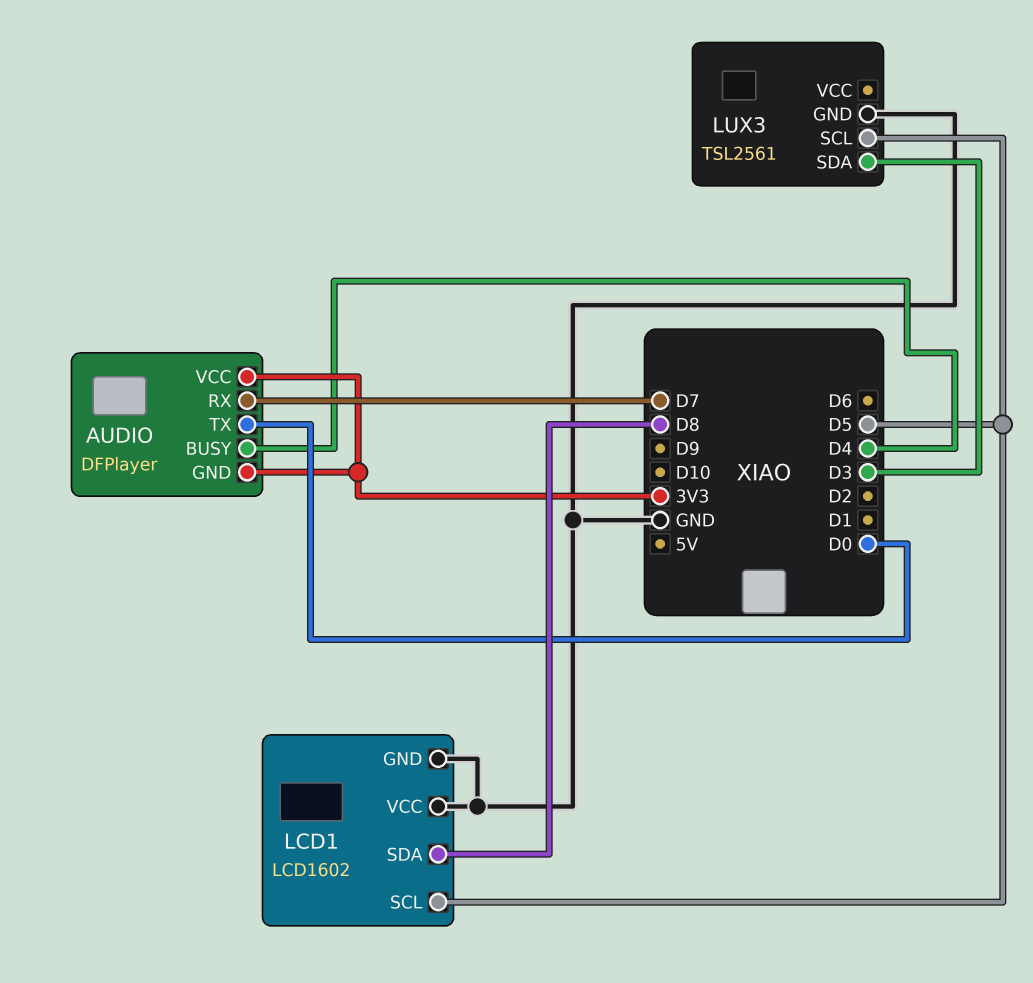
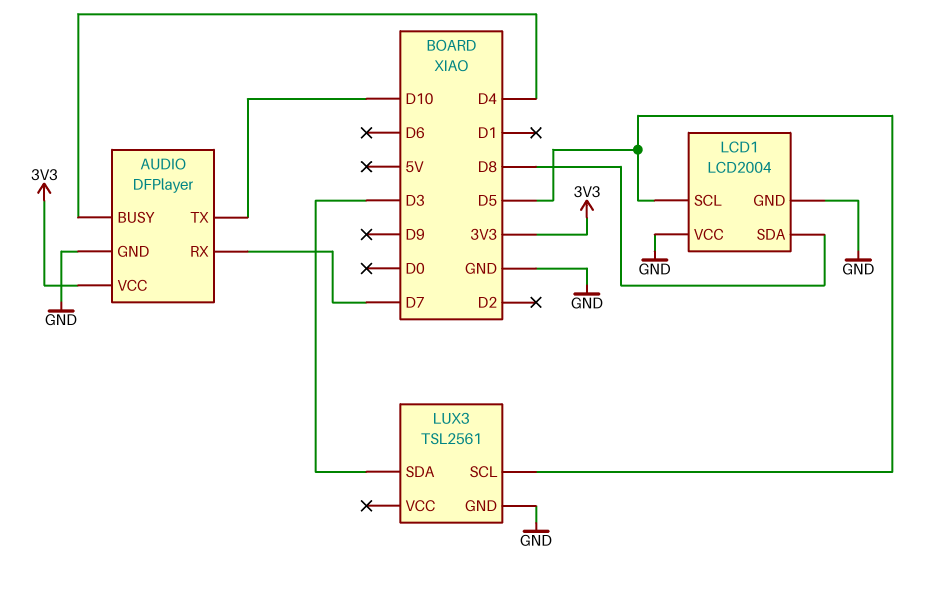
AUDIO pin GND: 3V3 -> GND
AUDIO pin TX: D0 -> D10
LCD1: LCD1602 -> LCD2004

